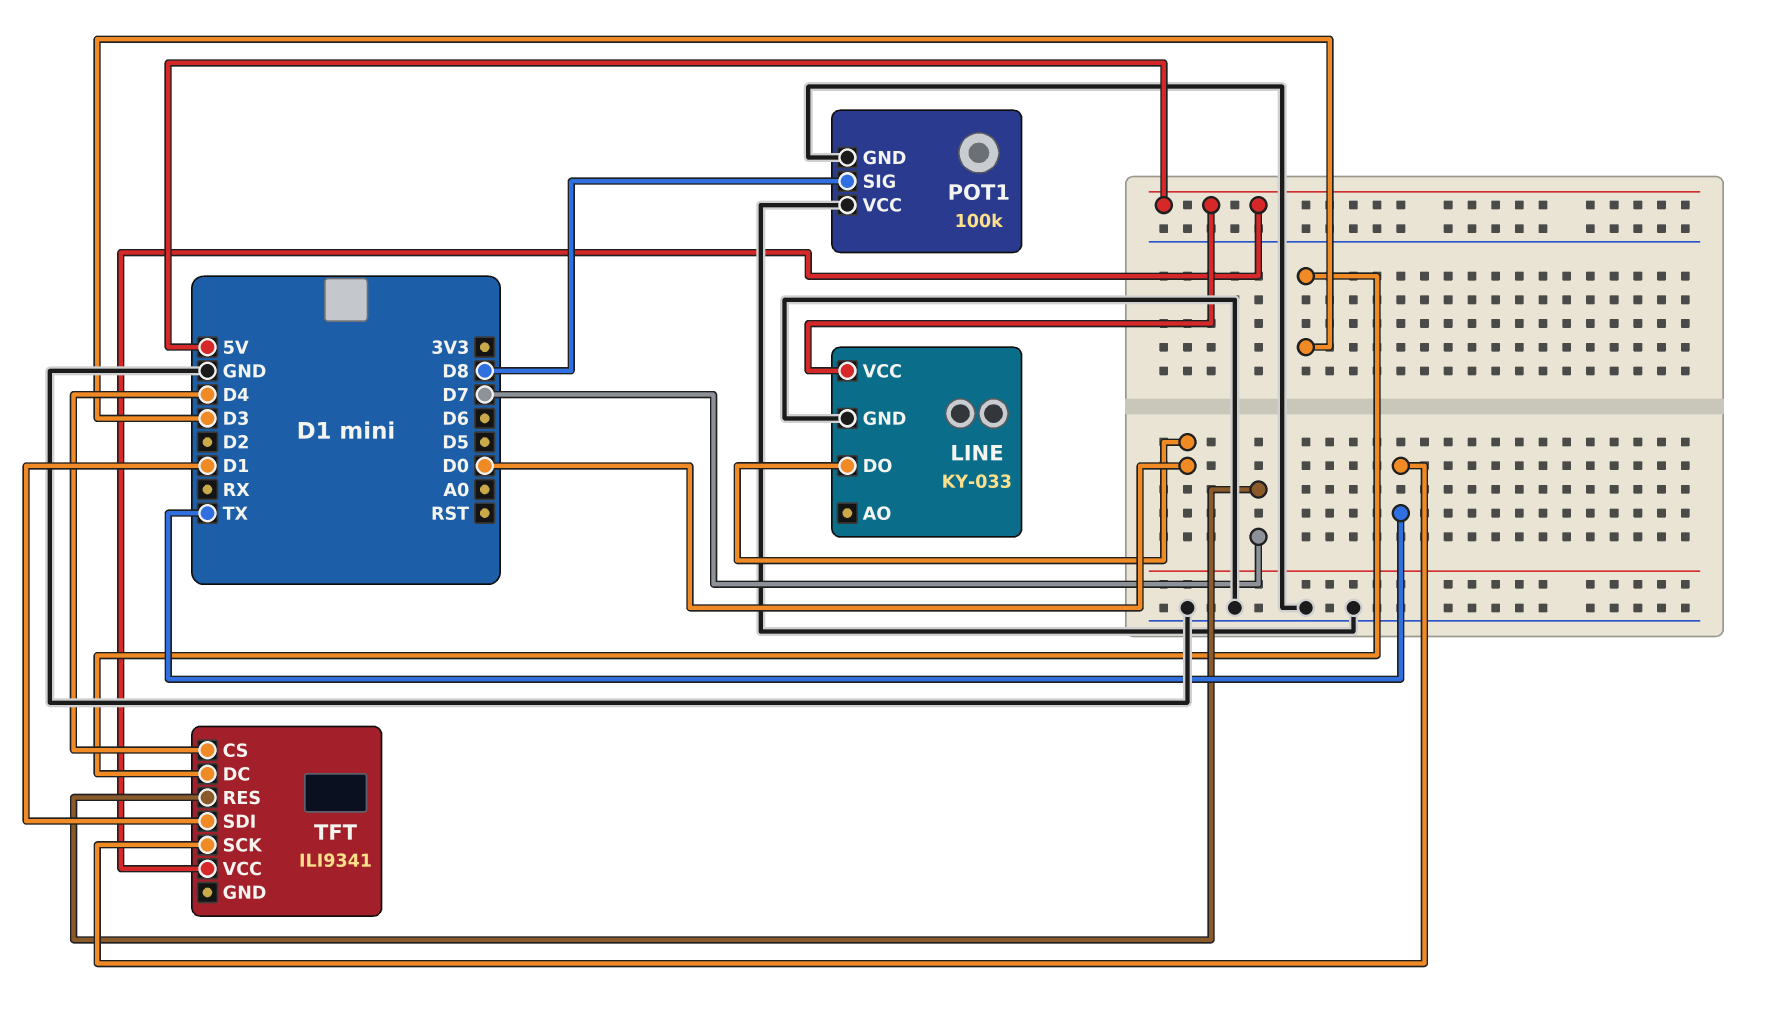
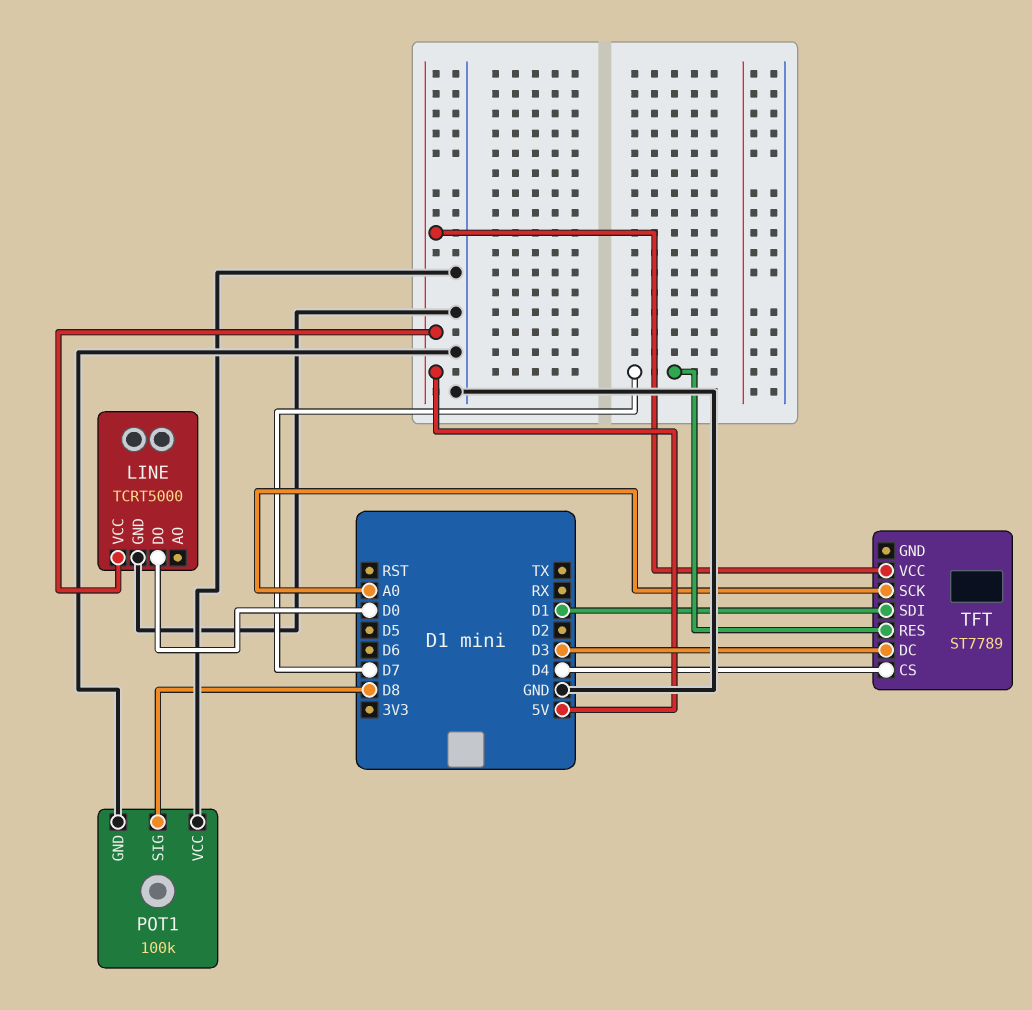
LINE: KY-033 -> TCRT5000
TFT: ILI9341 -> ST7789
TFT pin SCK: TX -> A0

